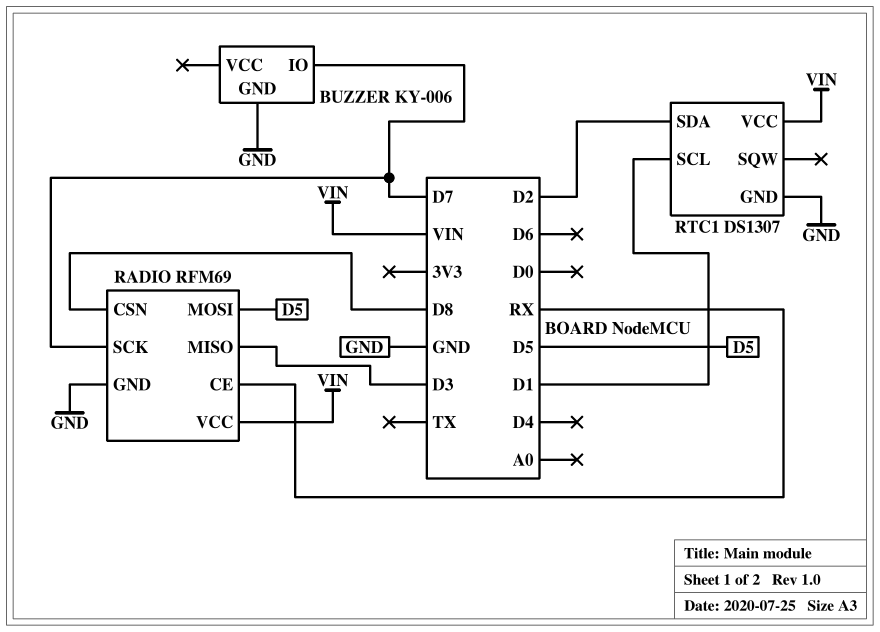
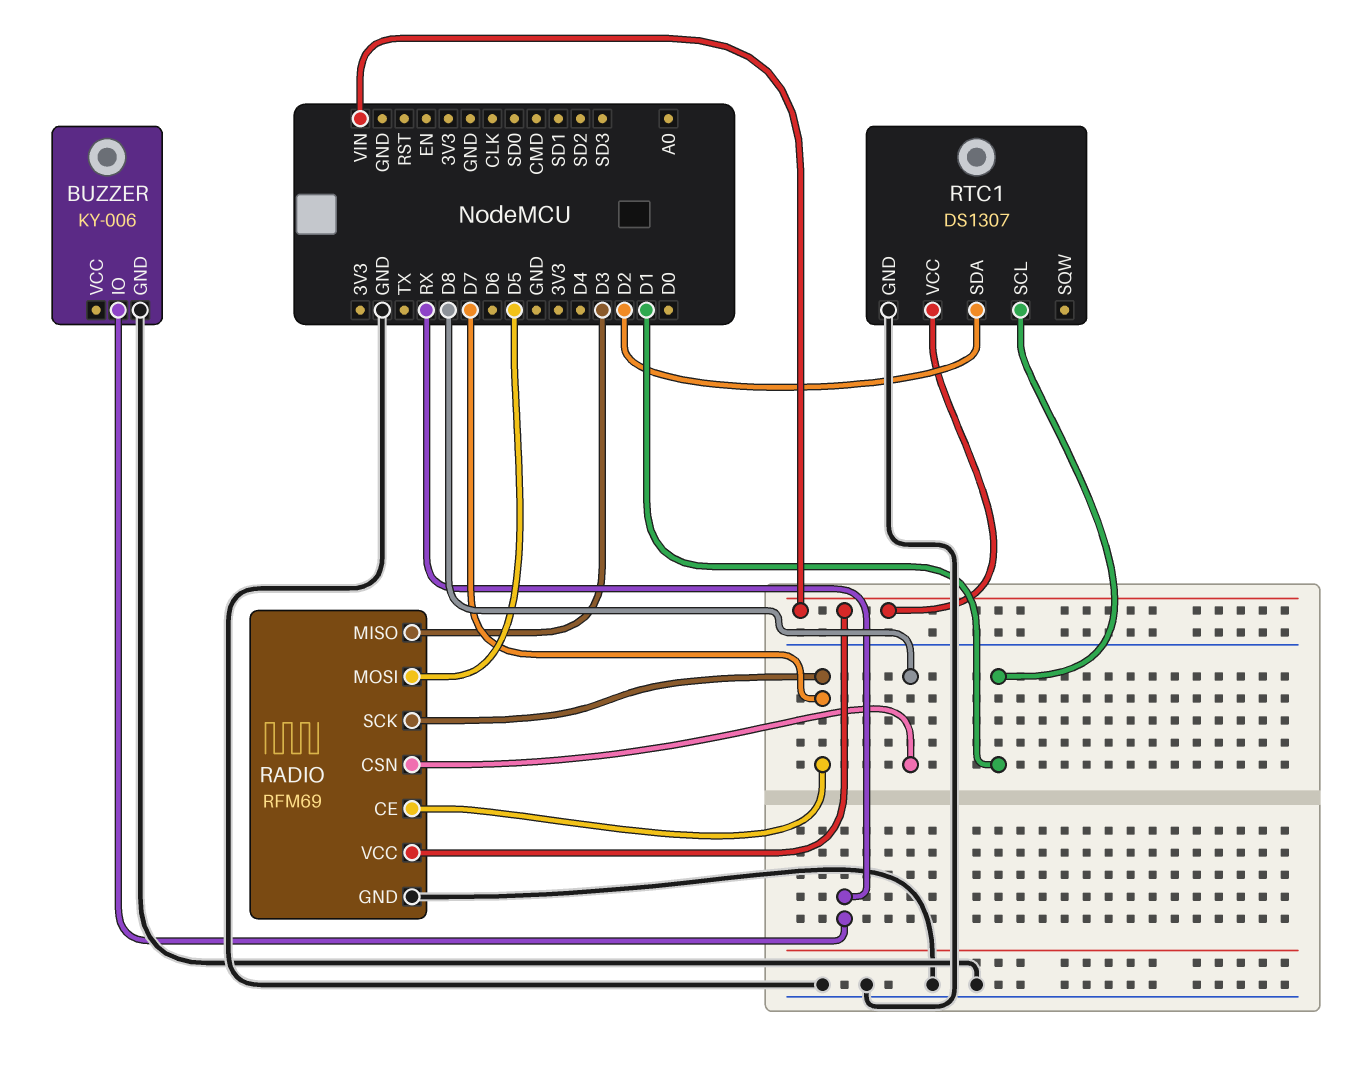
BUZZER pin IO: D7 -> RX
RADIO pin CE: RX -> D7

